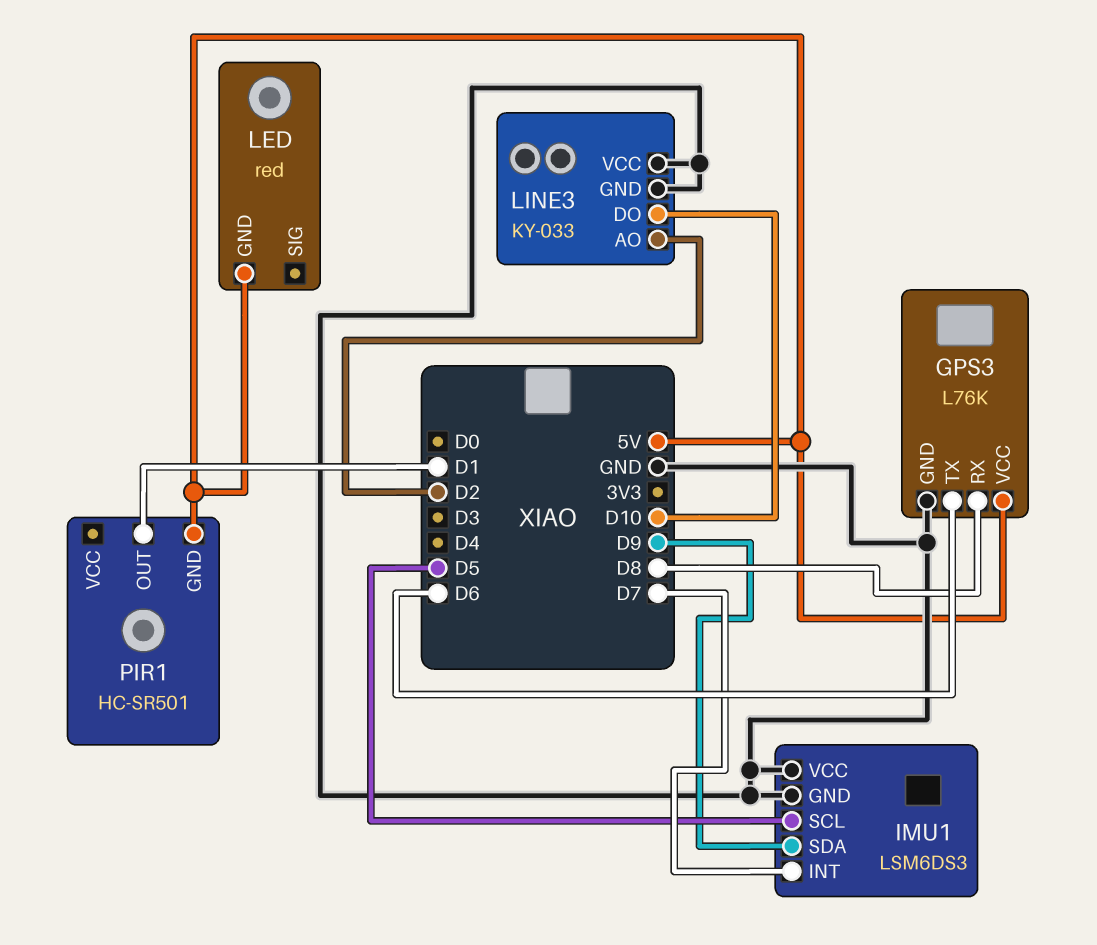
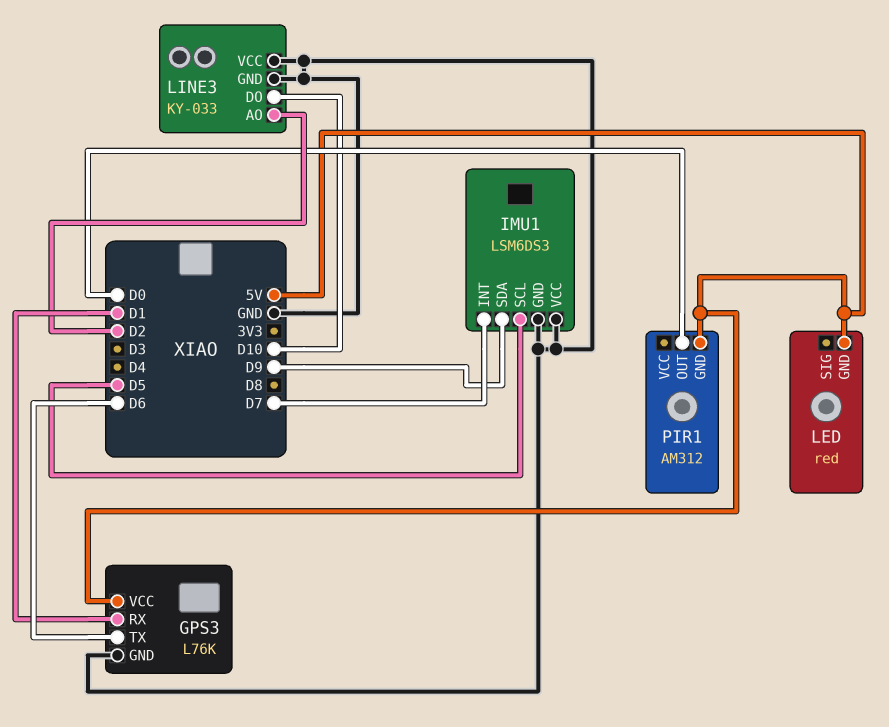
GPS3 pin RX: D8 -> D1
PIR1: HC-SR501 -> AM312
PIR1 pin OUT: D1 -> D0

